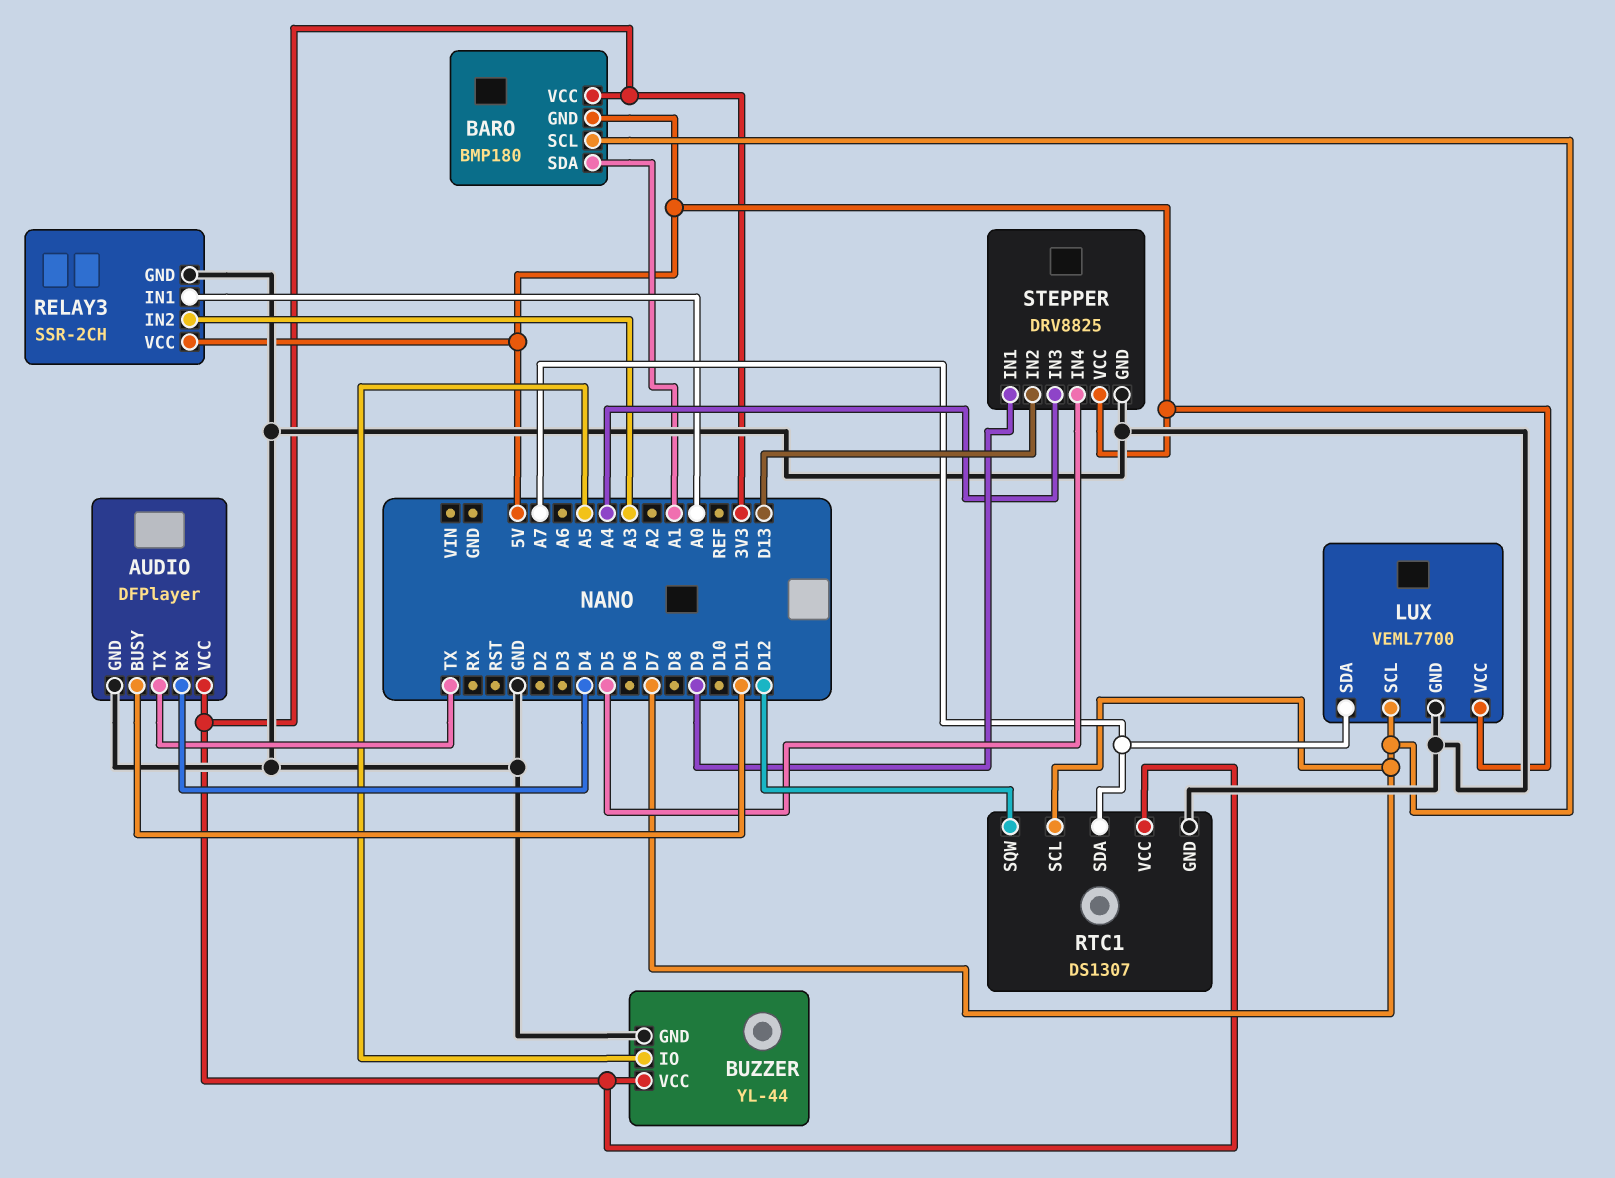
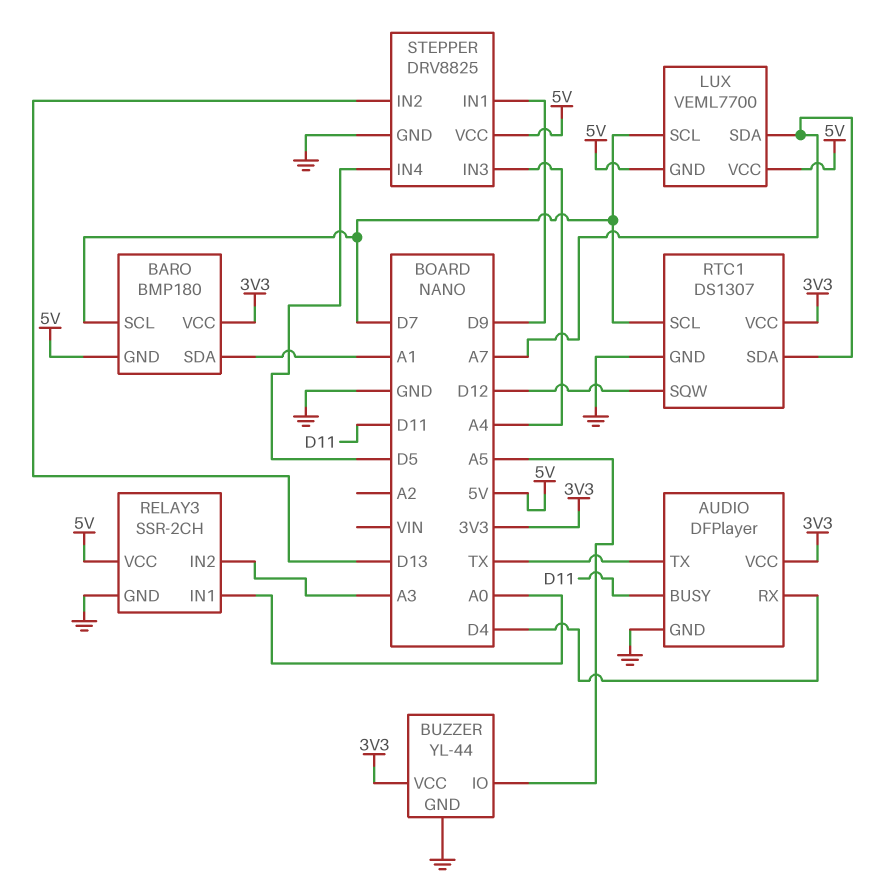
LUX pin GND: GND -> 5V

